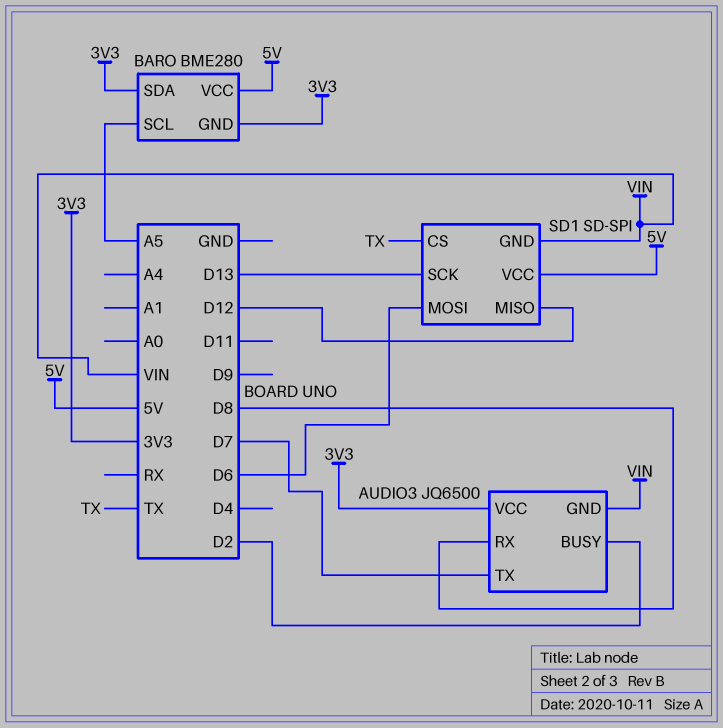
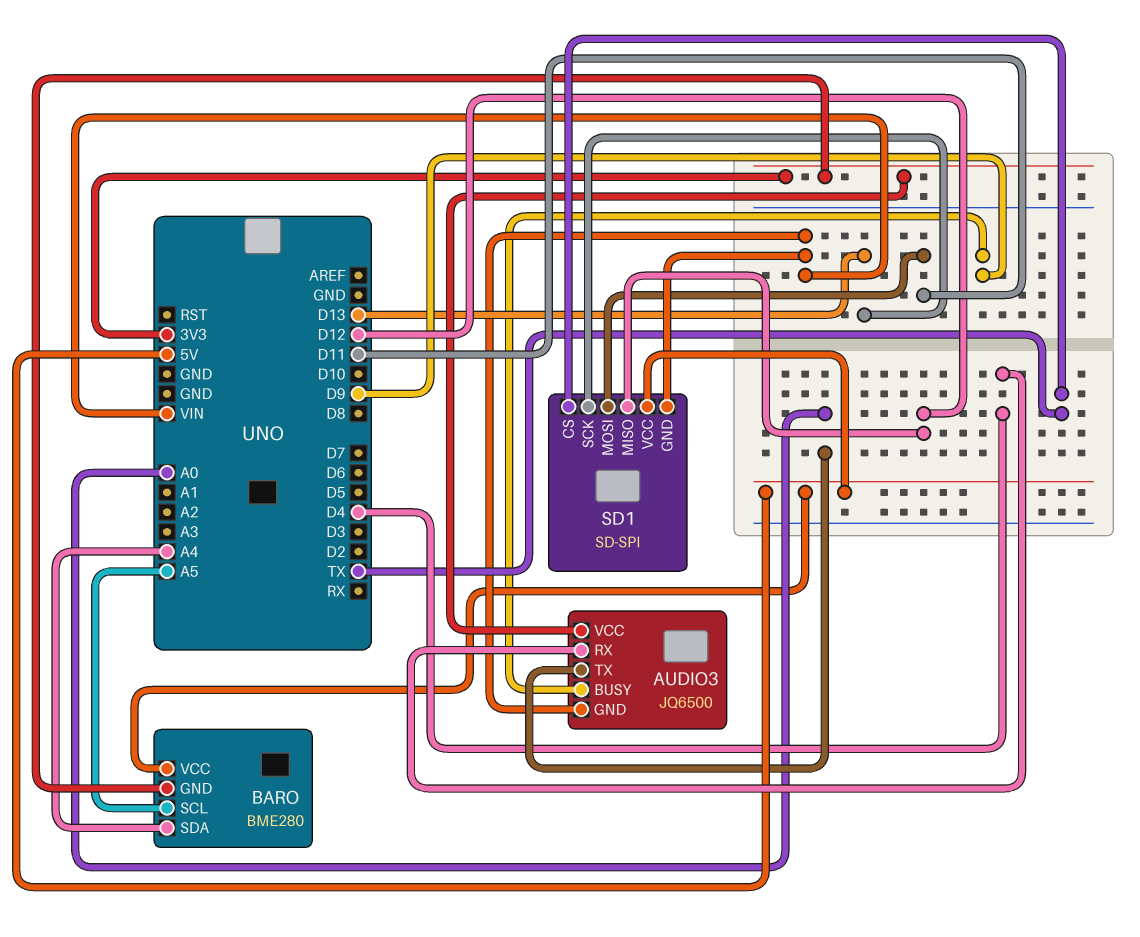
AUDIO3 pin BUSY: D2 -> D9
AUDIO3 pin RX: D8 -> D4
AUDIO3 pin TX: D7 -> A0
BARO pin SDA: 3V3 -> A4
SD1 pin MOSI: D6 -> D11

